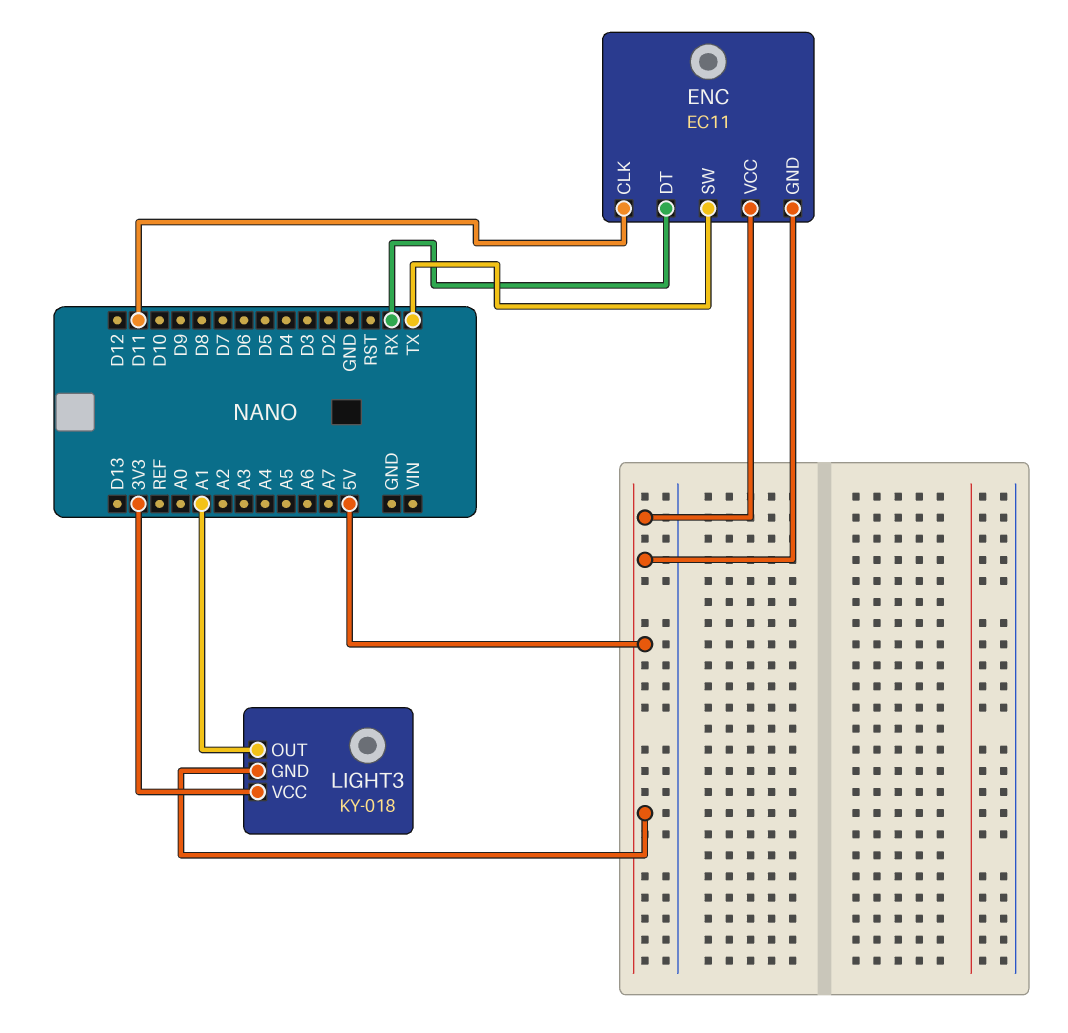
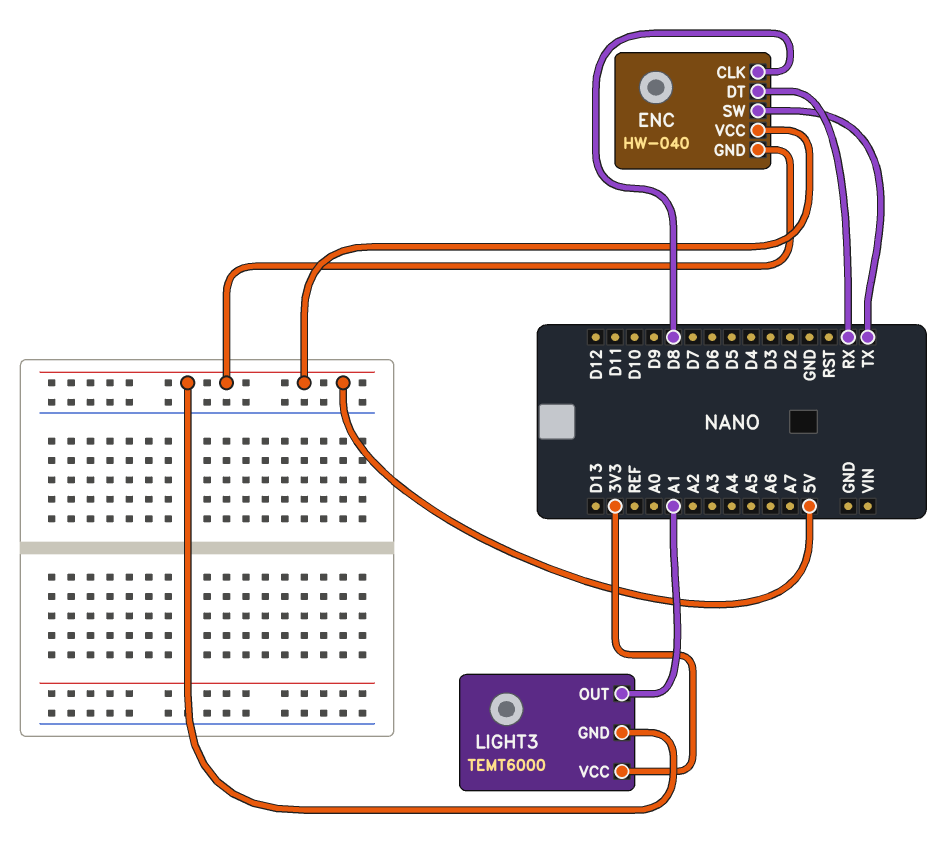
ENC: EC11 -> HW-040
ENC pin CLK: D11 -> D8
LIGHT3: KY-018 -> TEMT6000

